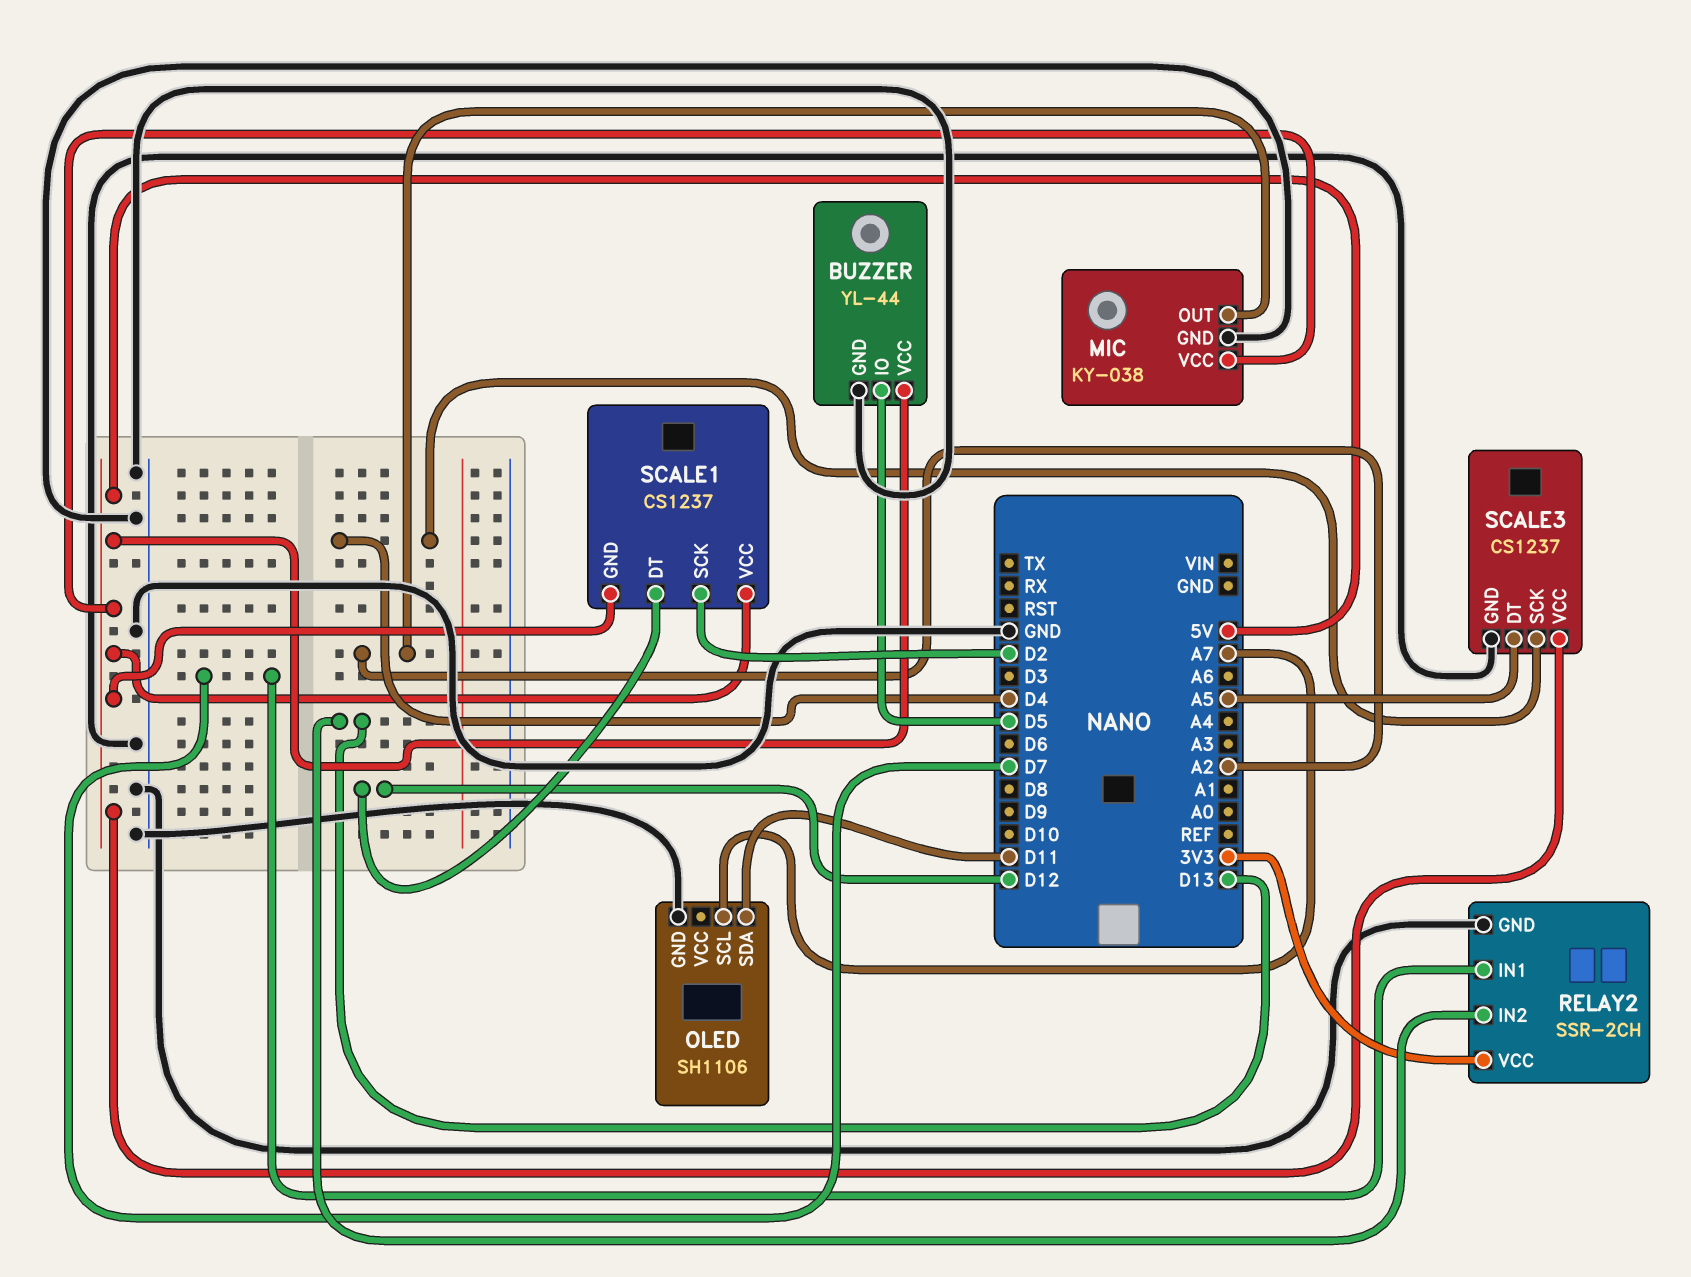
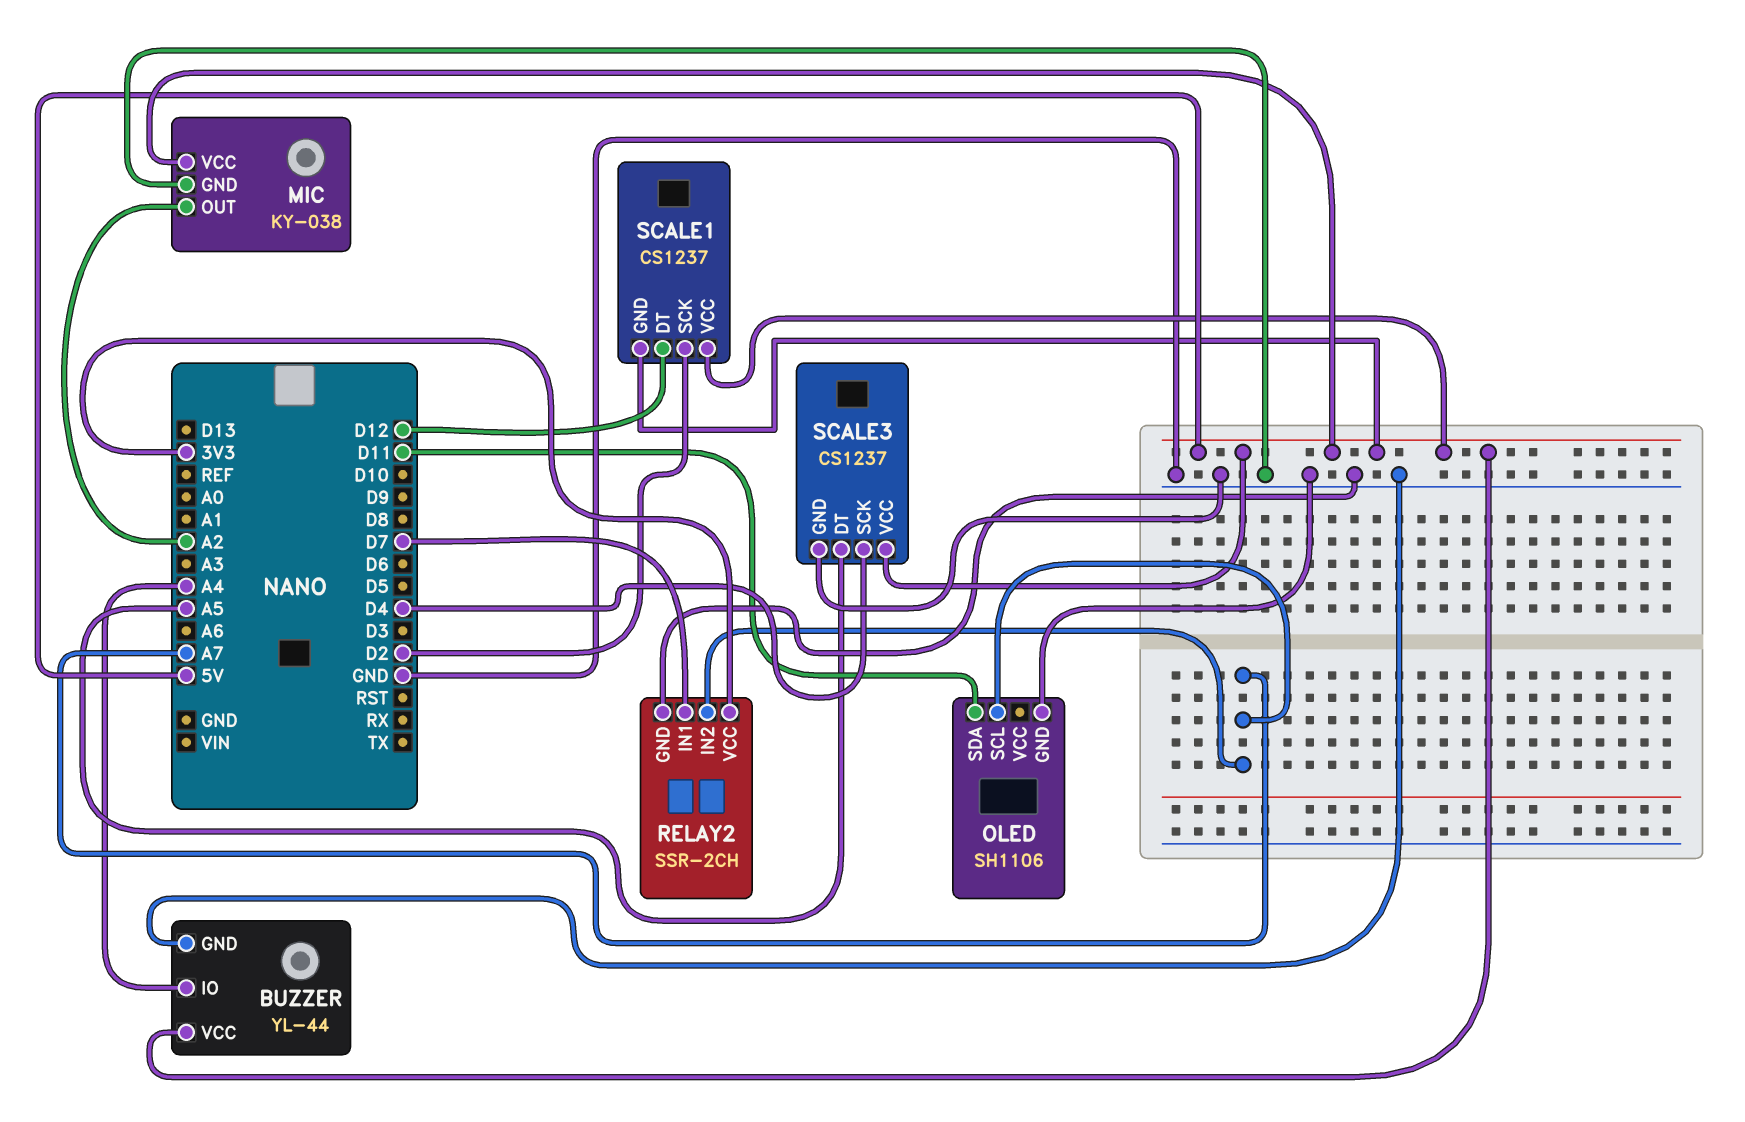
BUZZER pin IO: D5 -> A4
RELAY2 pin IN2: D13 -> A7

